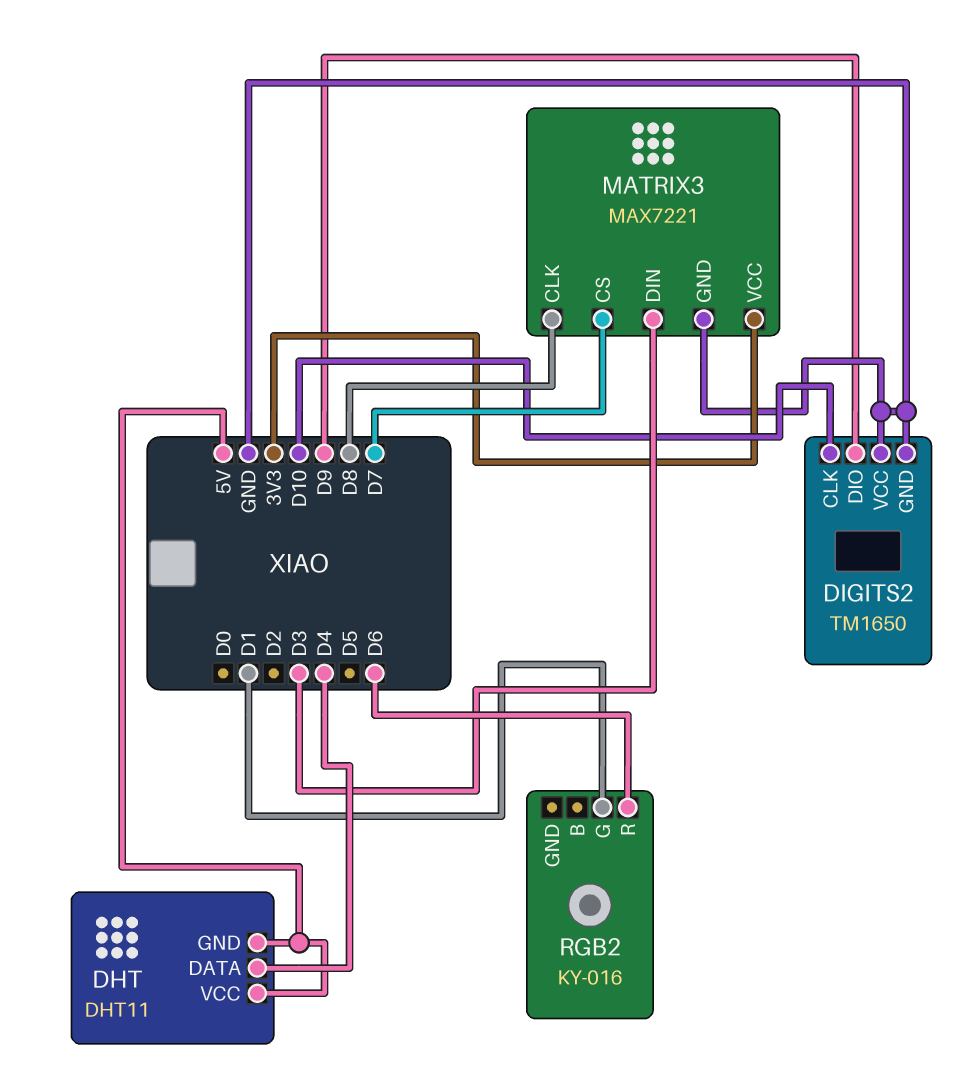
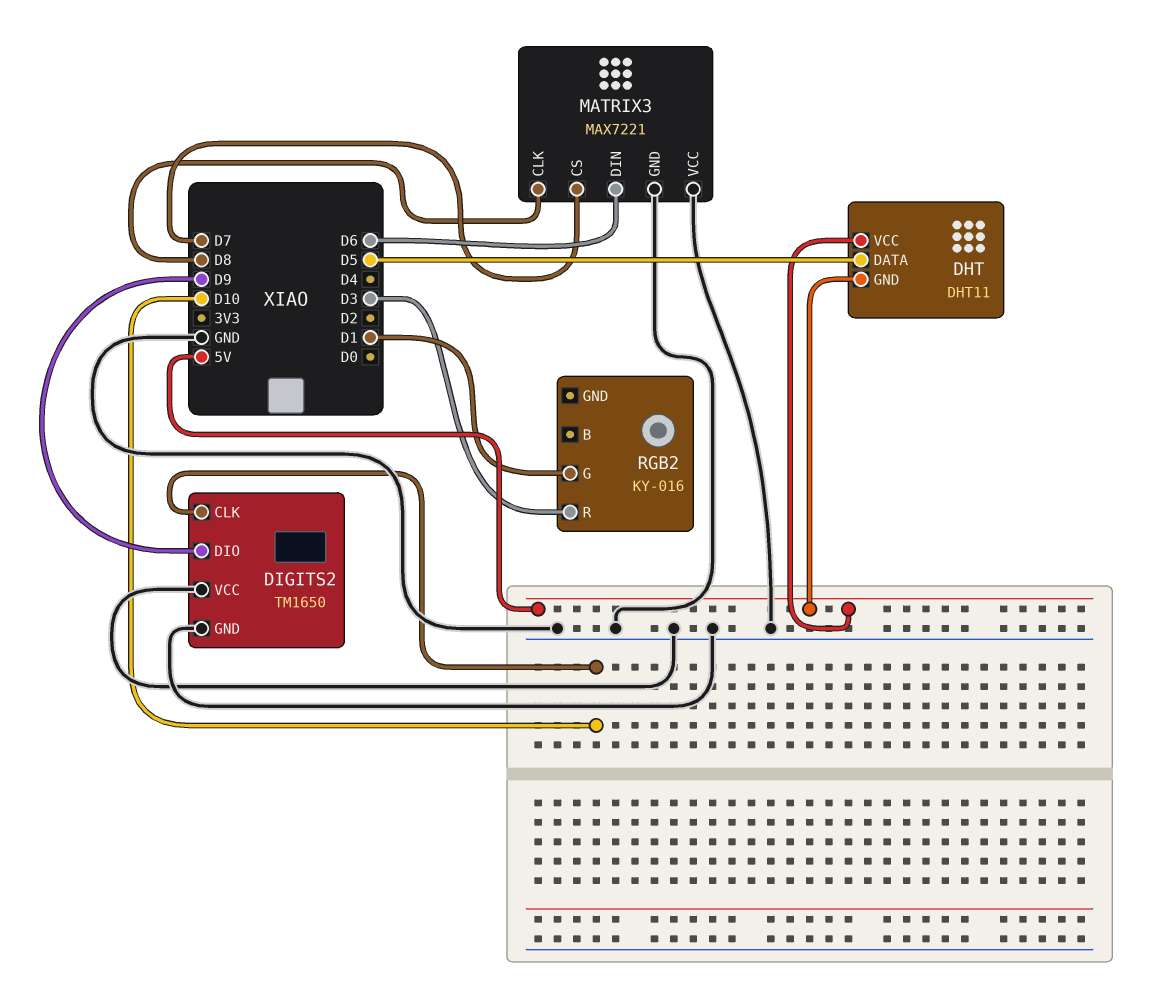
DHT pin DATA: D4 -> D5
MATRIX3 pin DIN: D3 -> D6
MATRIX3 pin VCC: 3V3 -> GND
RGB2 pin R: D6 -> D3

